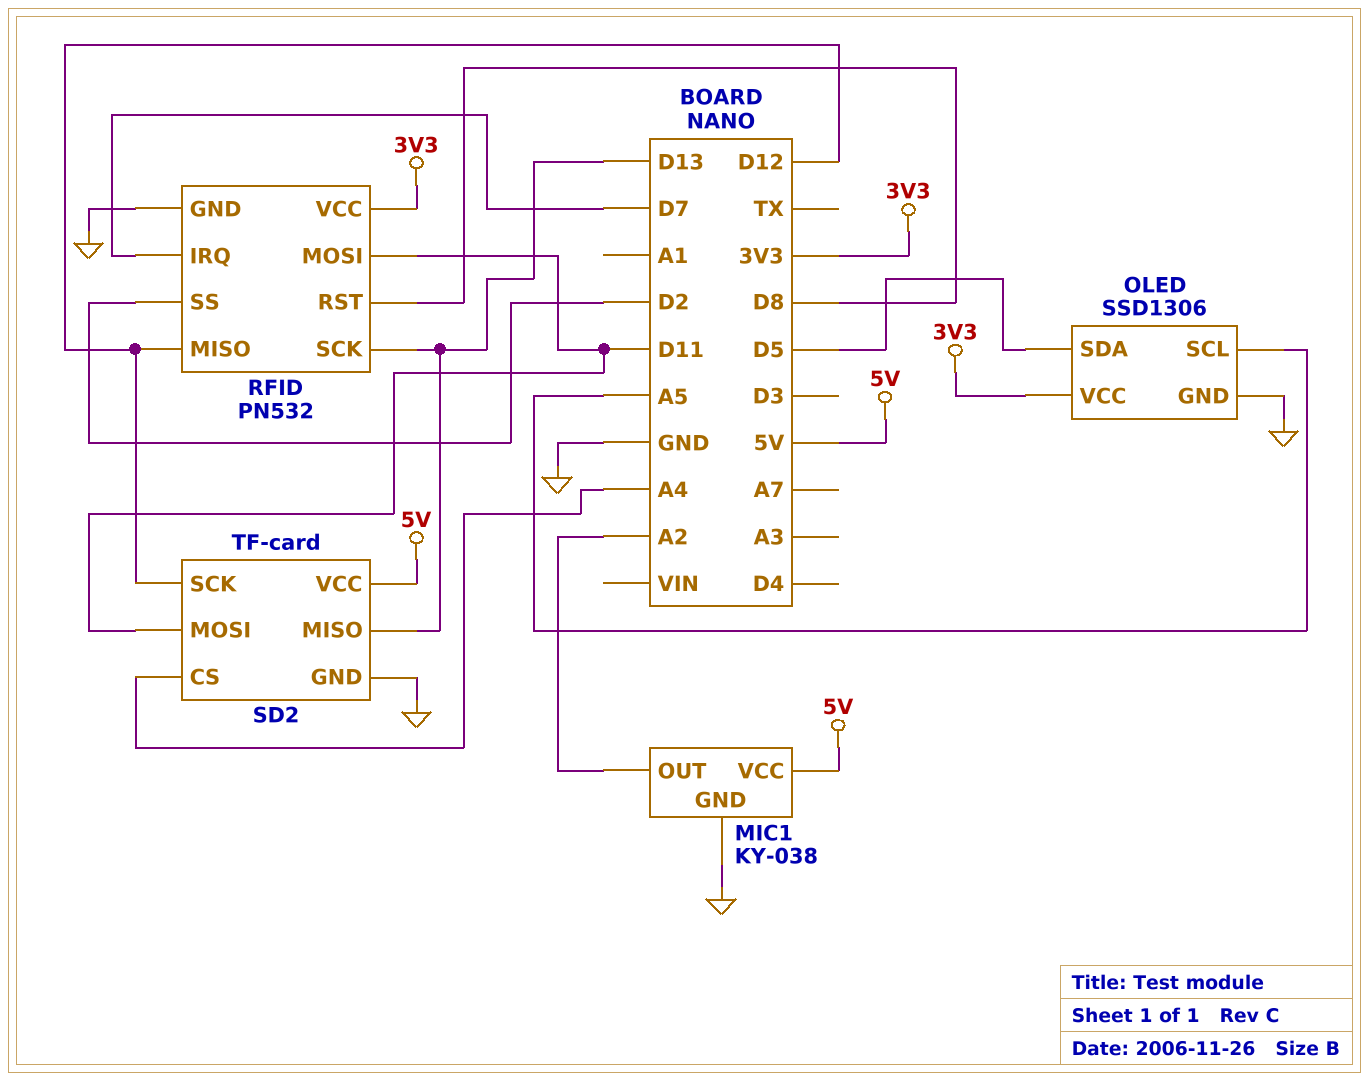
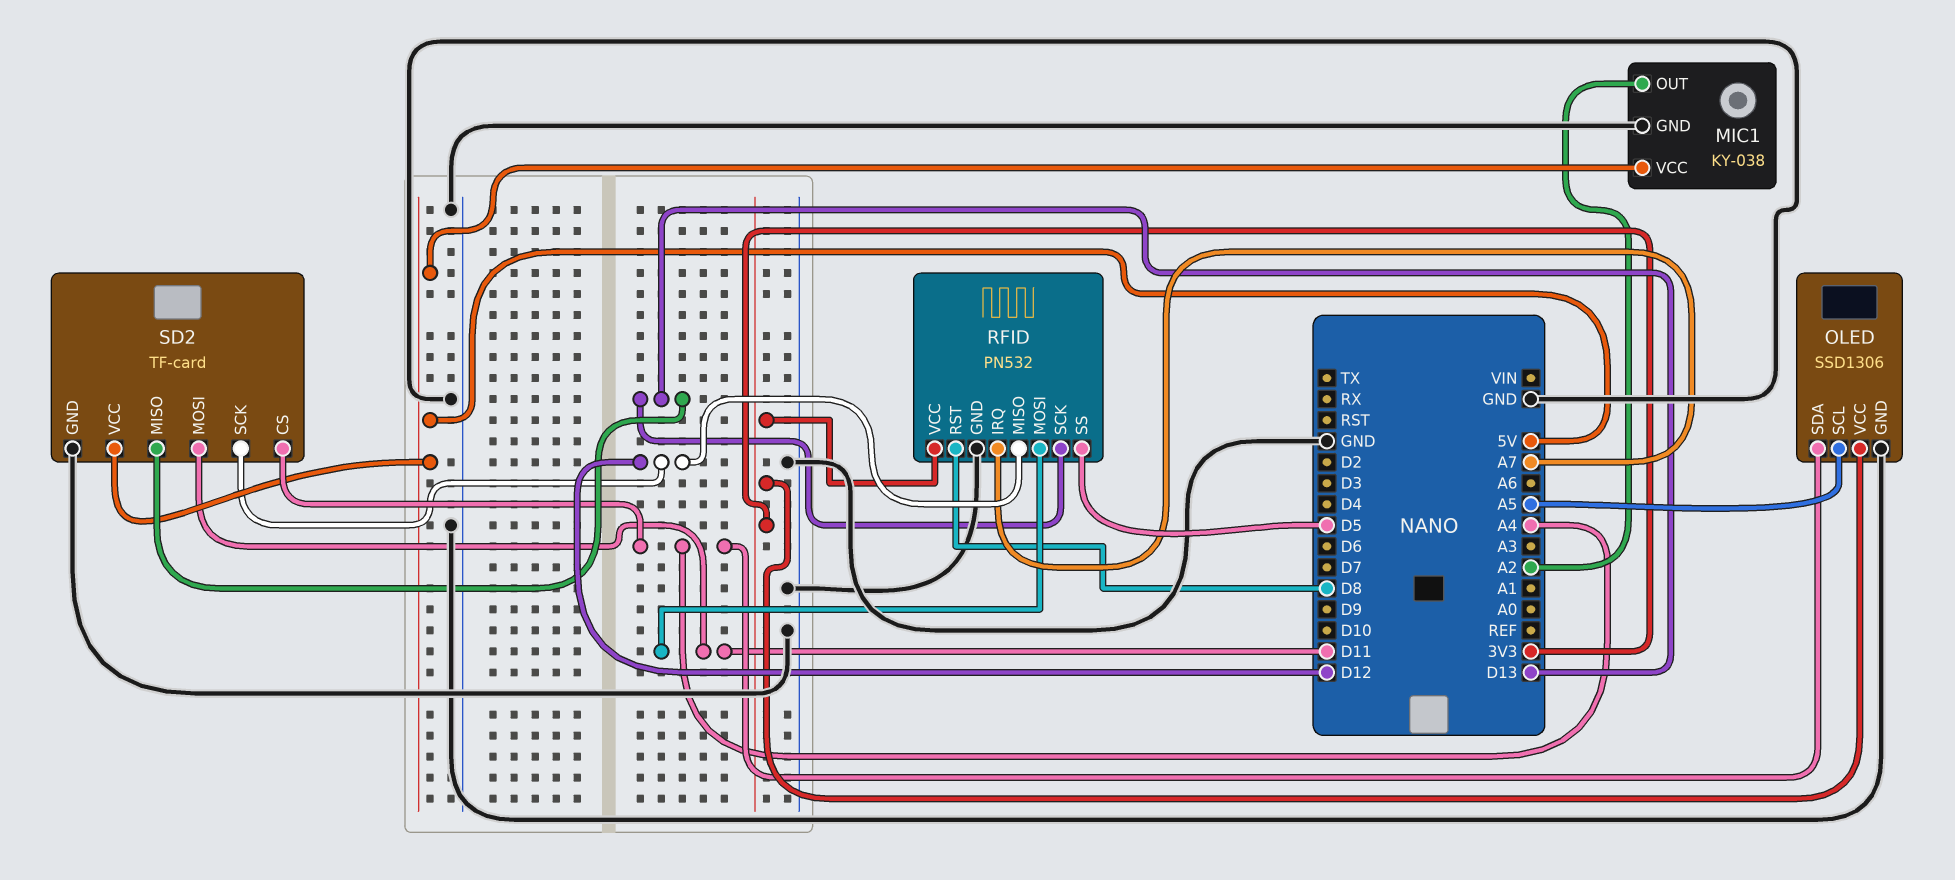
OLED pin SDA: D5 -> A4
RFID pin IRQ: D7 -> A7
RFID pin SS: D2 -> D5

